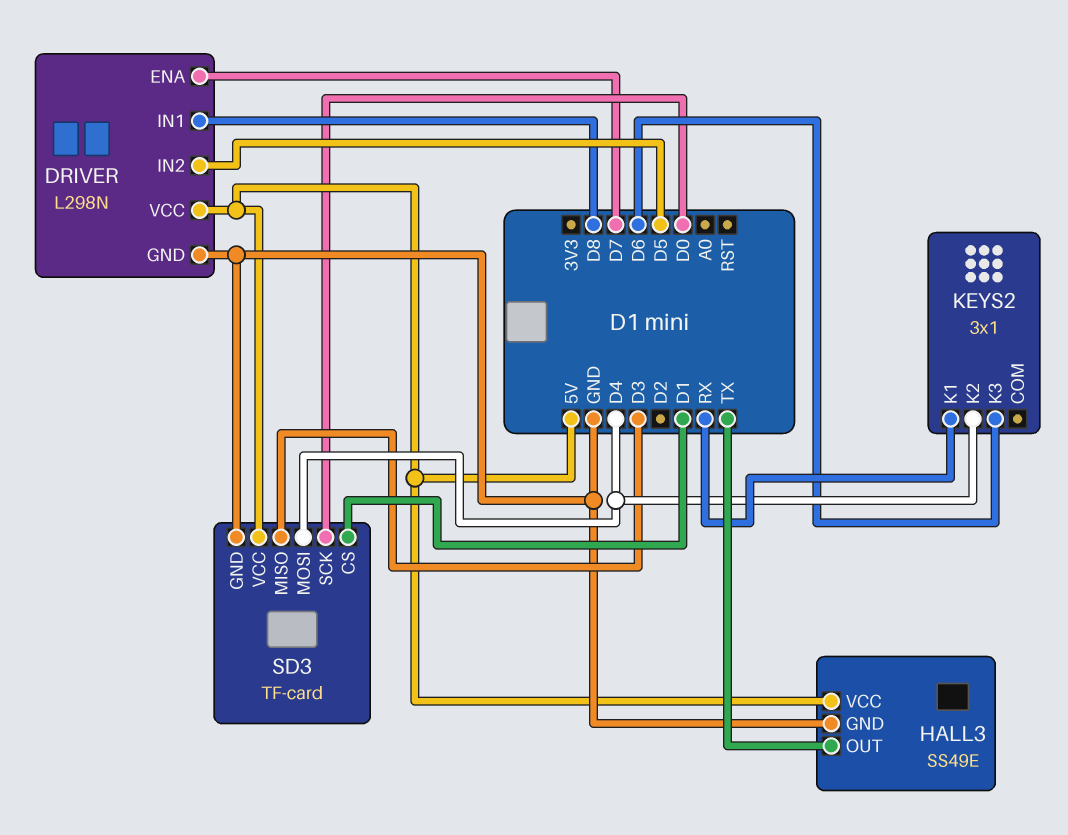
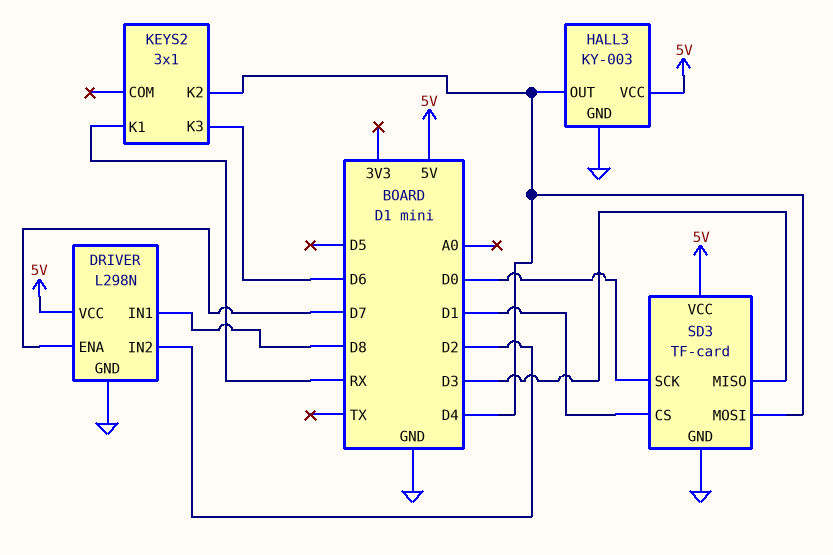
DRIVER pin IN2: D5 -> D2
HALL3: SS49E -> KY-003
HALL3 pin OUT: TX -> D4

